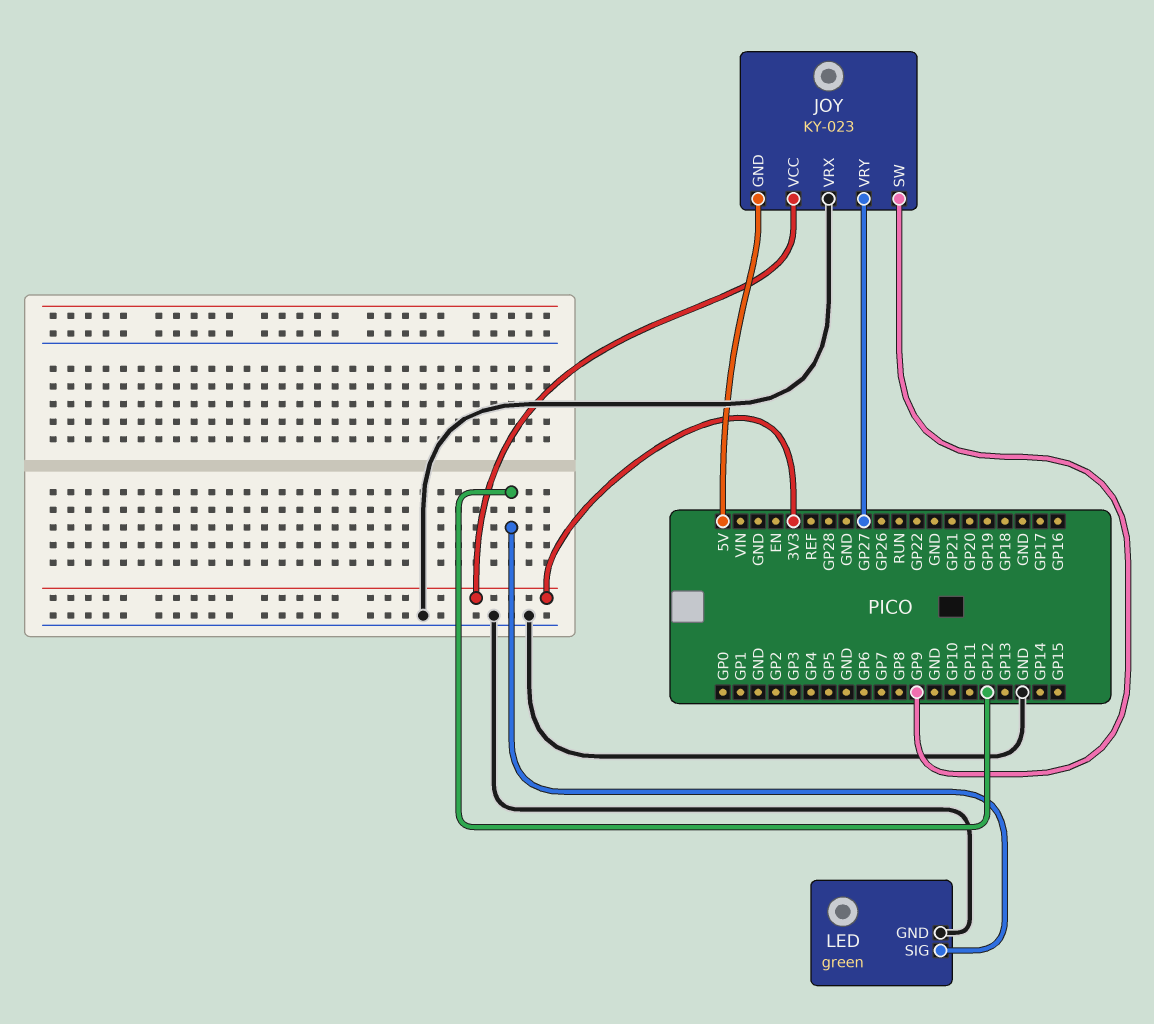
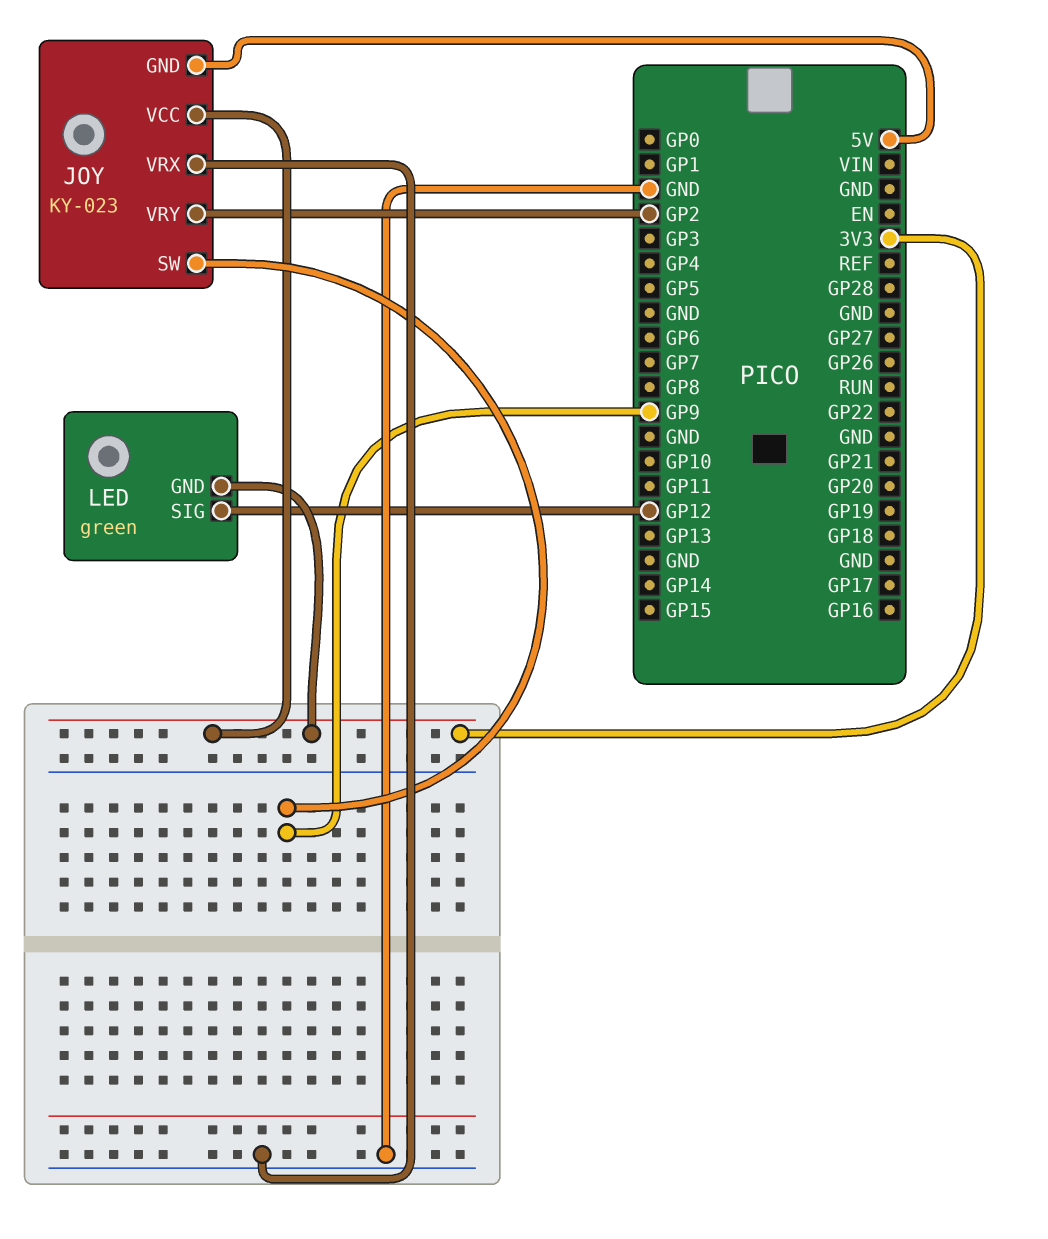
JOY pin VRY: GP27 -> GP2
LED pin GND: GND -> 3V3

